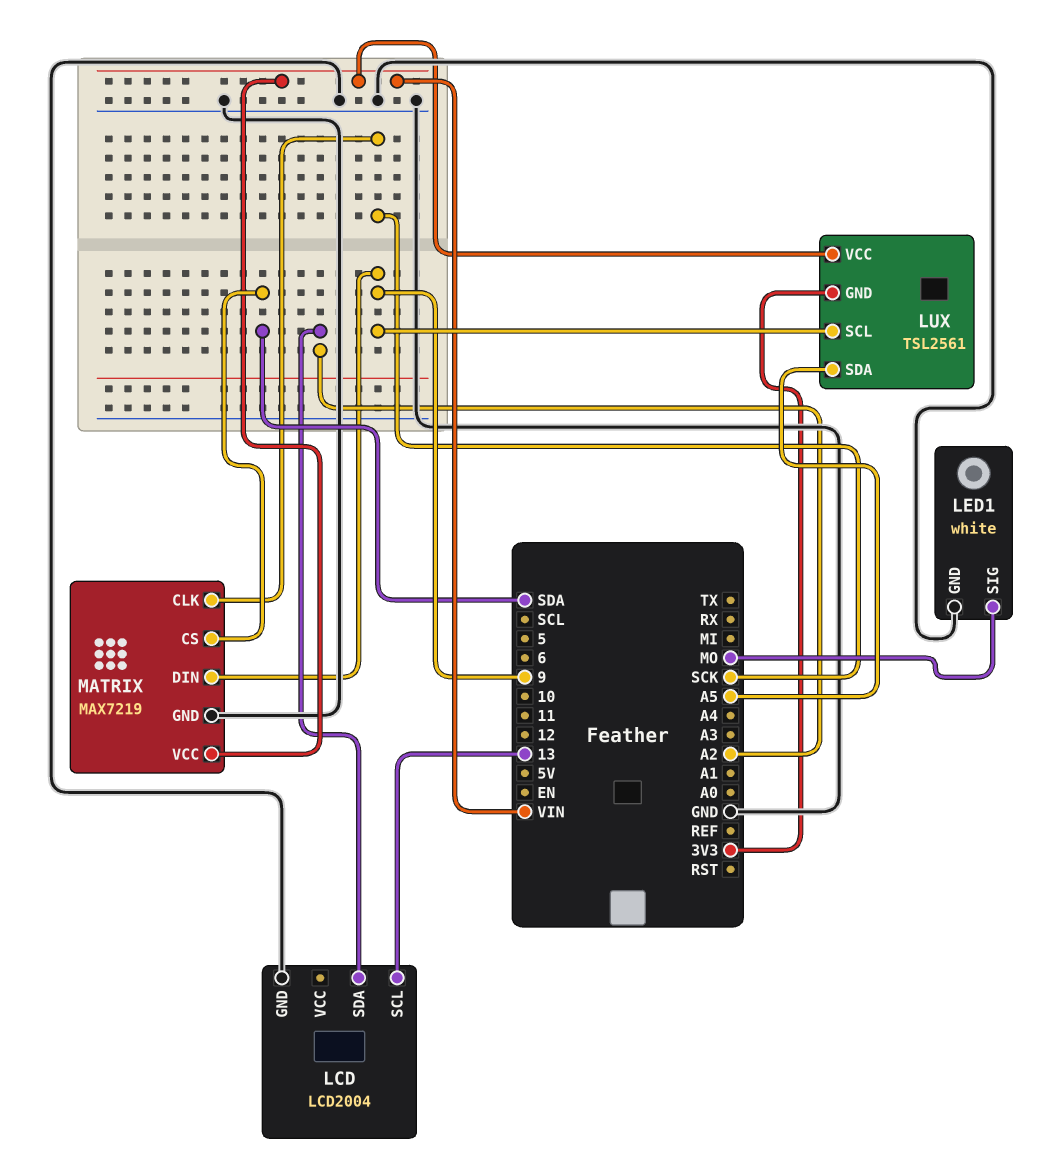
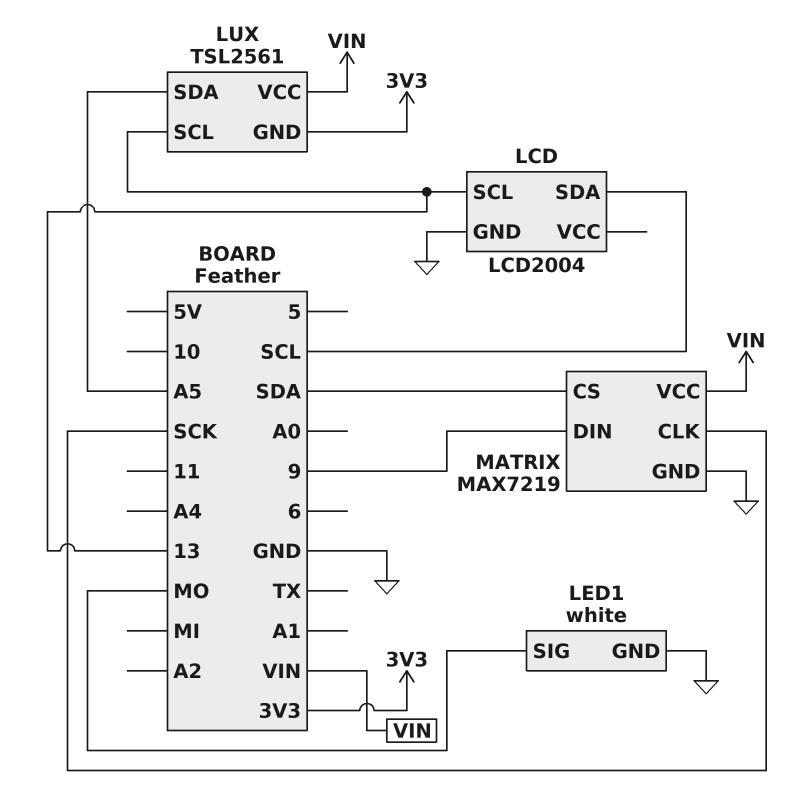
LCD pin SDA: A2 -> SCL
LUX pin SCL: 9 -> 13

